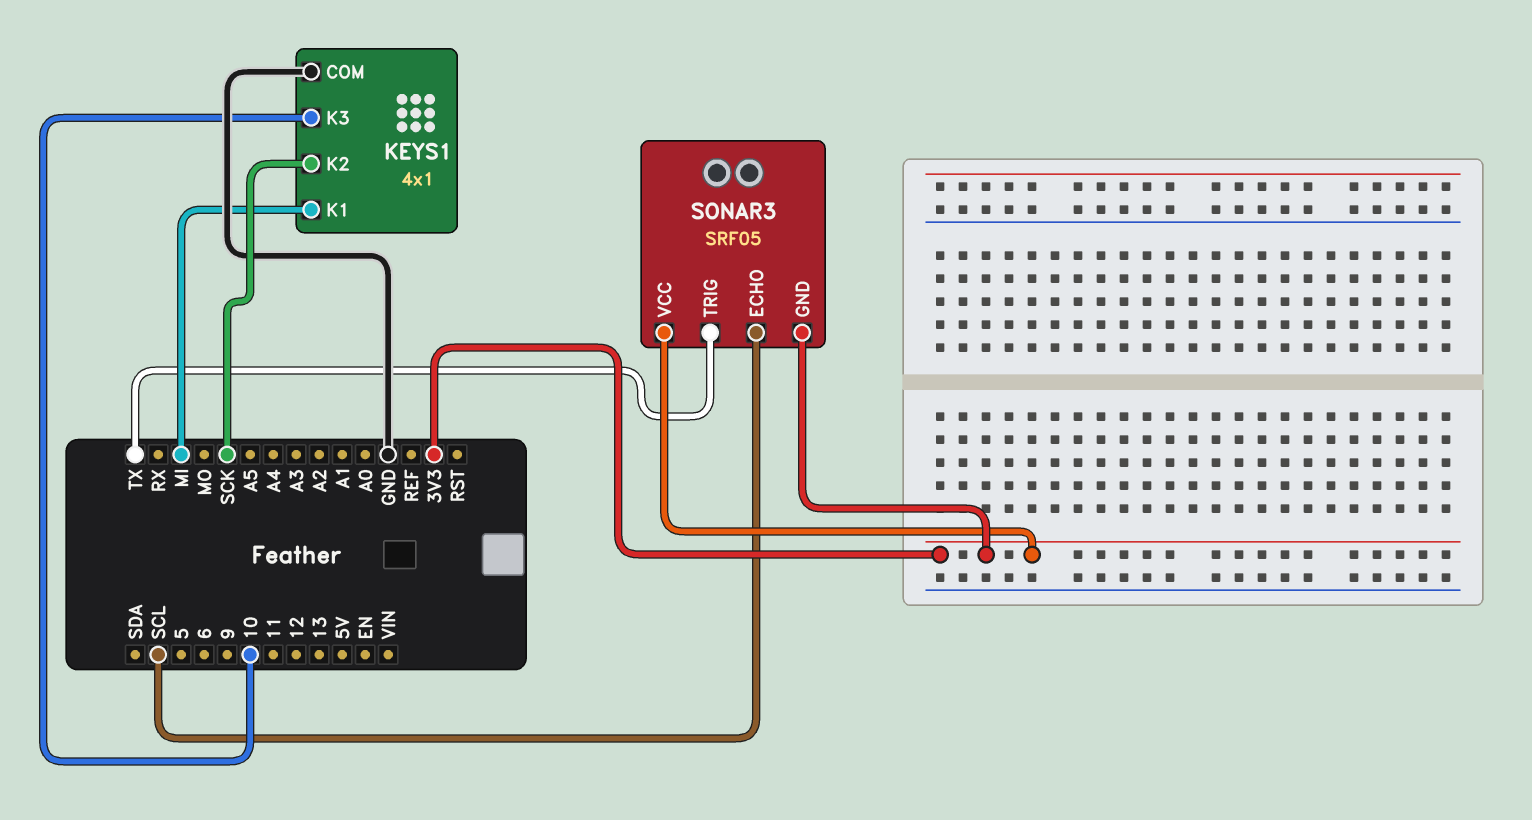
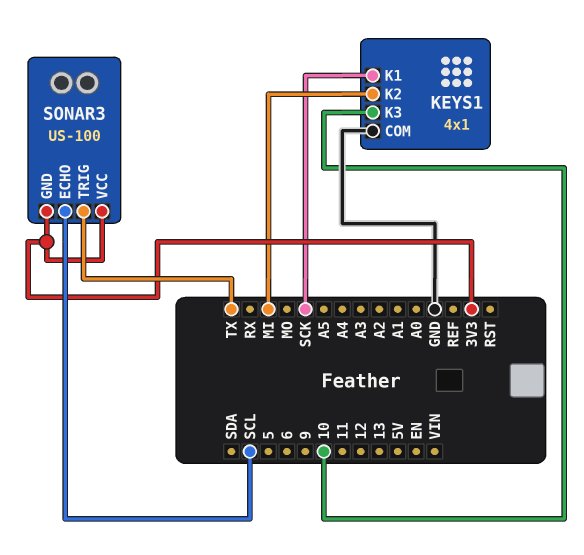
KEYS1 pin K1: MI -> SCK
KEYS1 pin K2: SCK -> MI
SONAR3: SRF05 -> US-100

